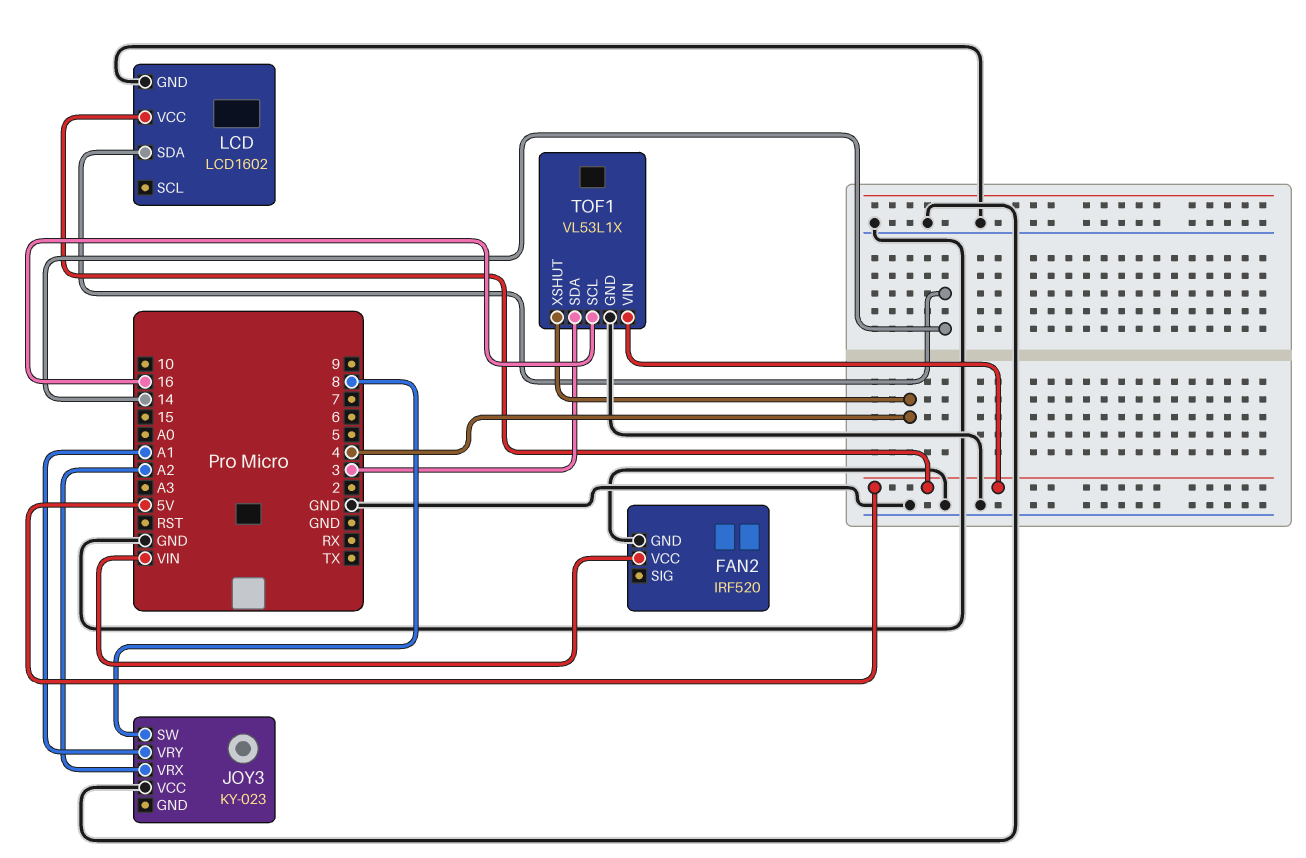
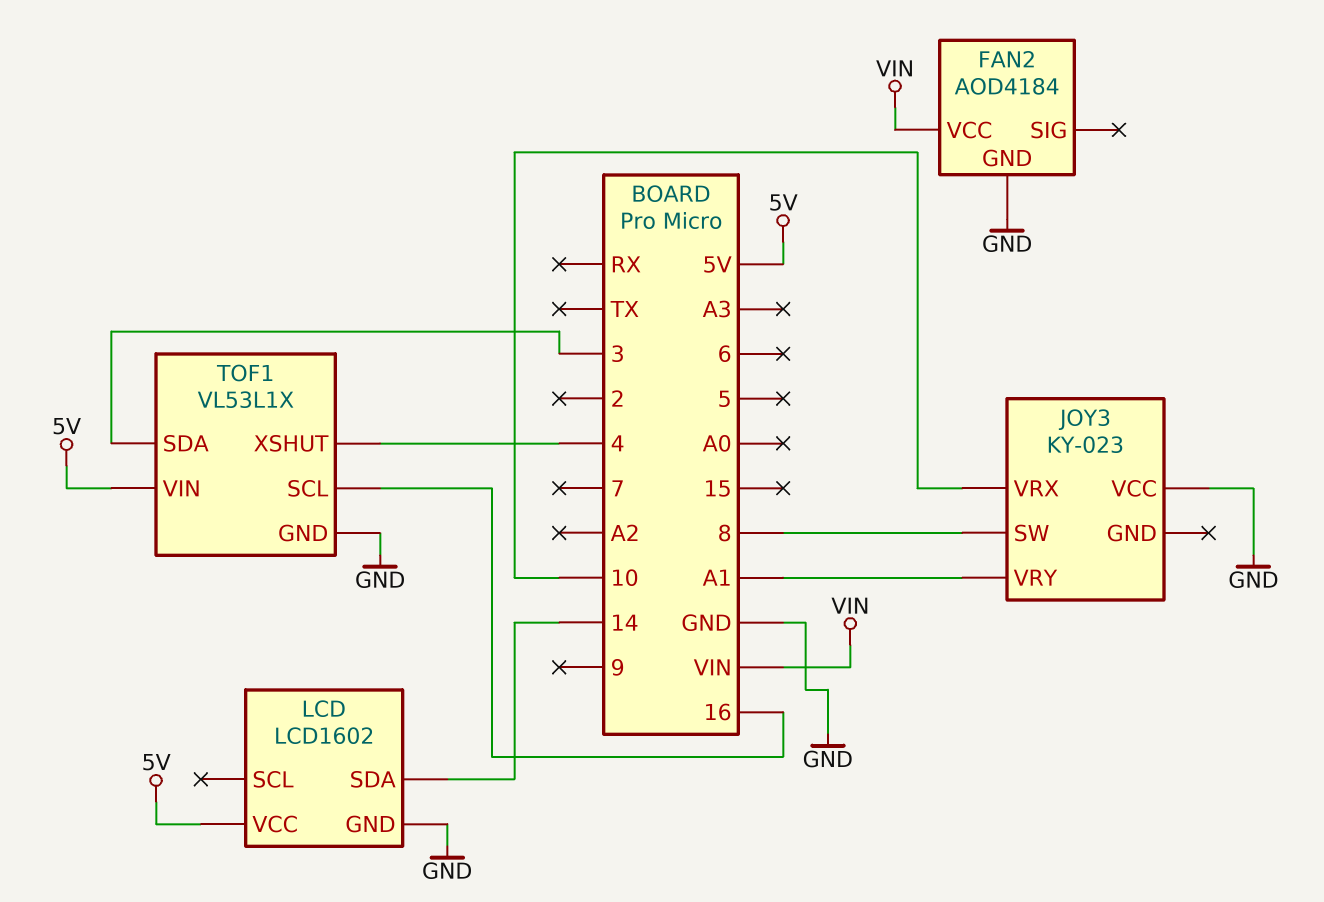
FAN2: IRF520 -> AOD4184
JOY3 pin VRX: A2 -> 10

